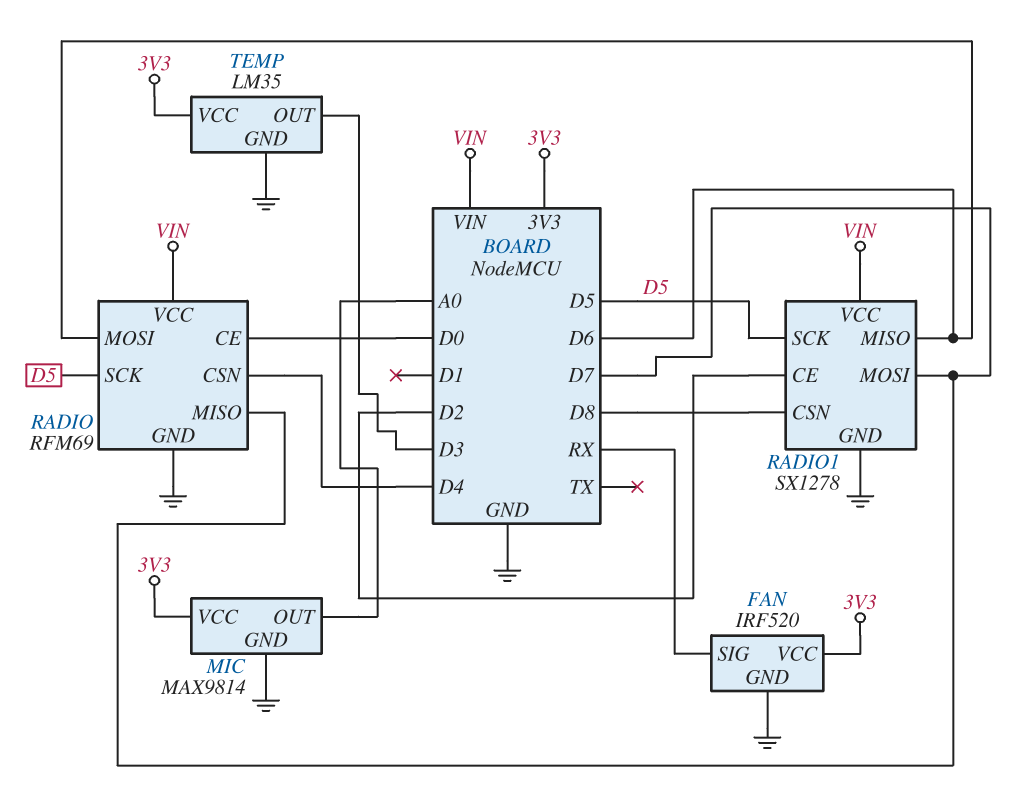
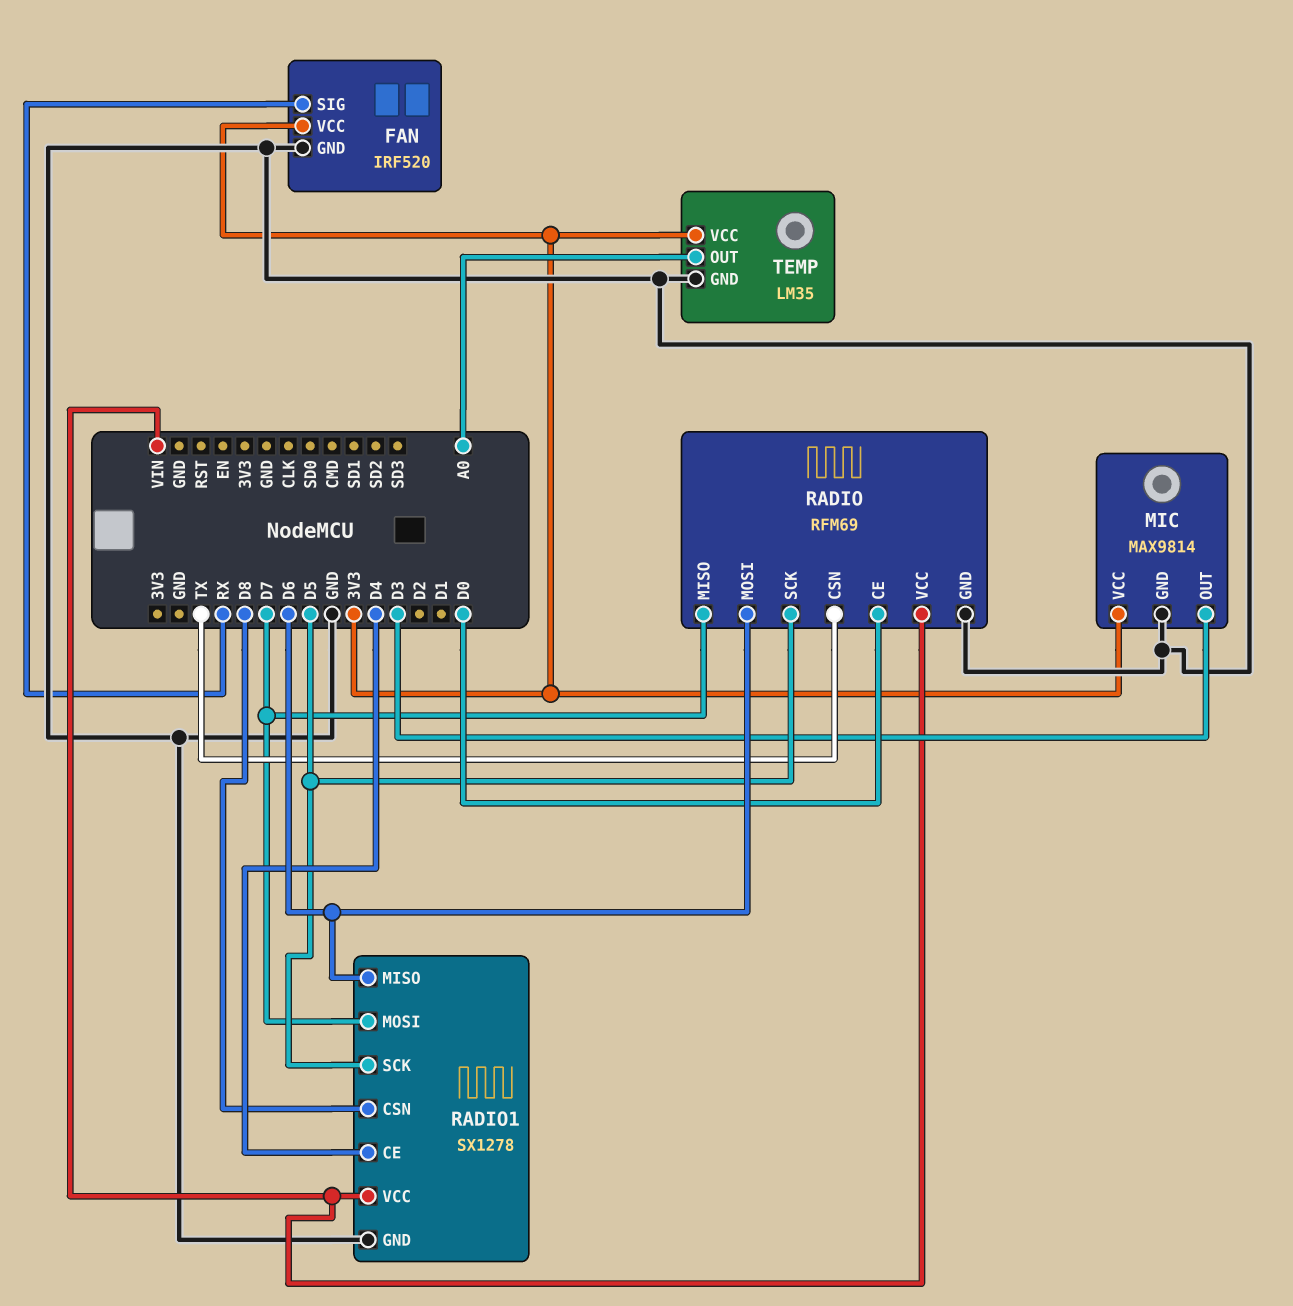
MIC pin OUT: A0 -> D3
RADIO pin CSN: D4 -> TX
RADIO1 pin CE: D2 -> D4
TEMP pin OUT: D3 -> A0

